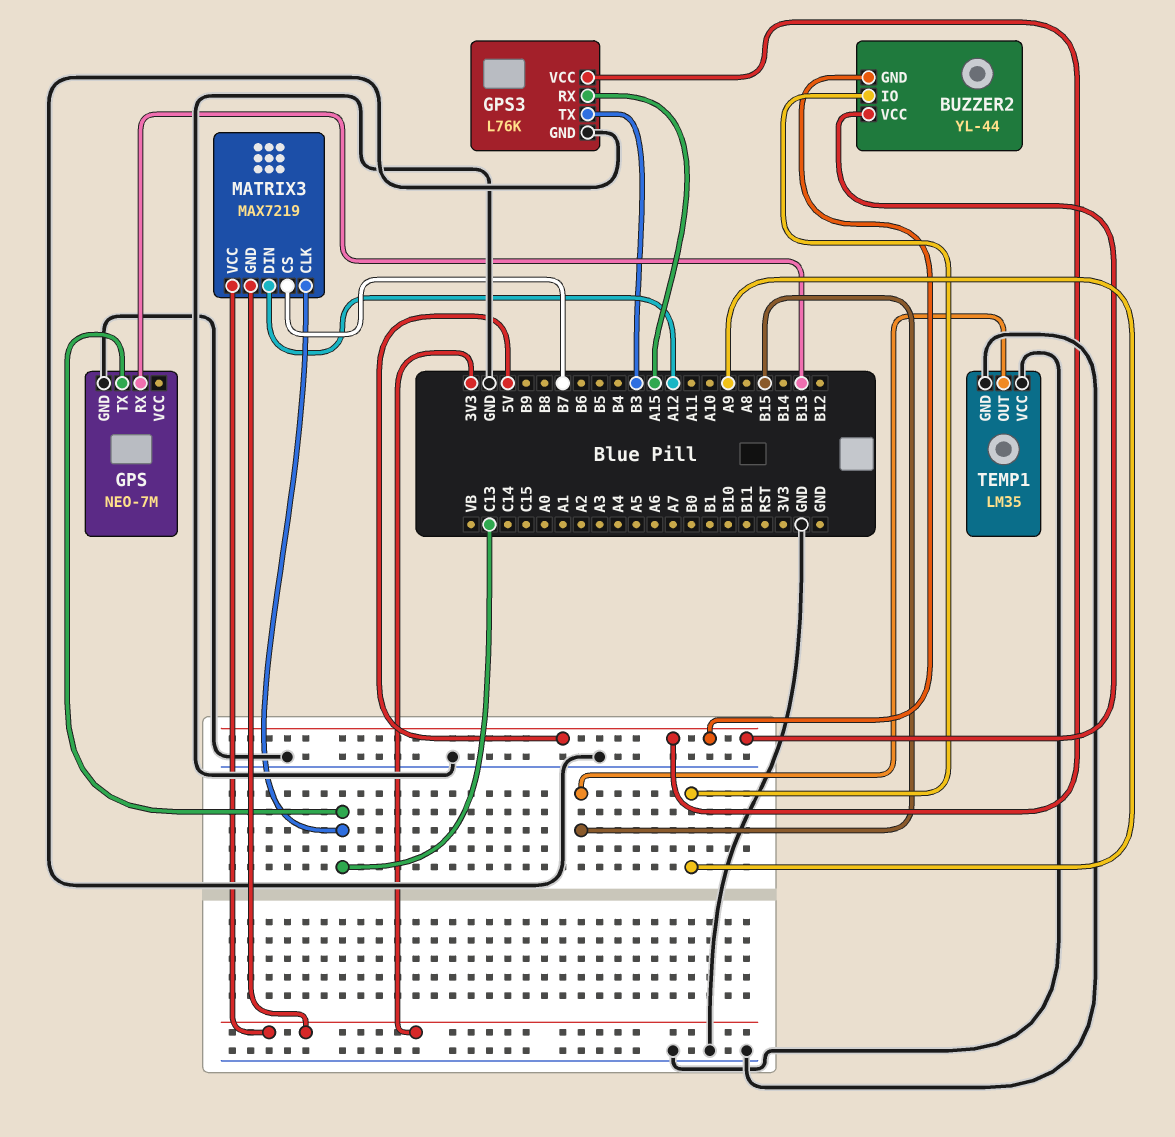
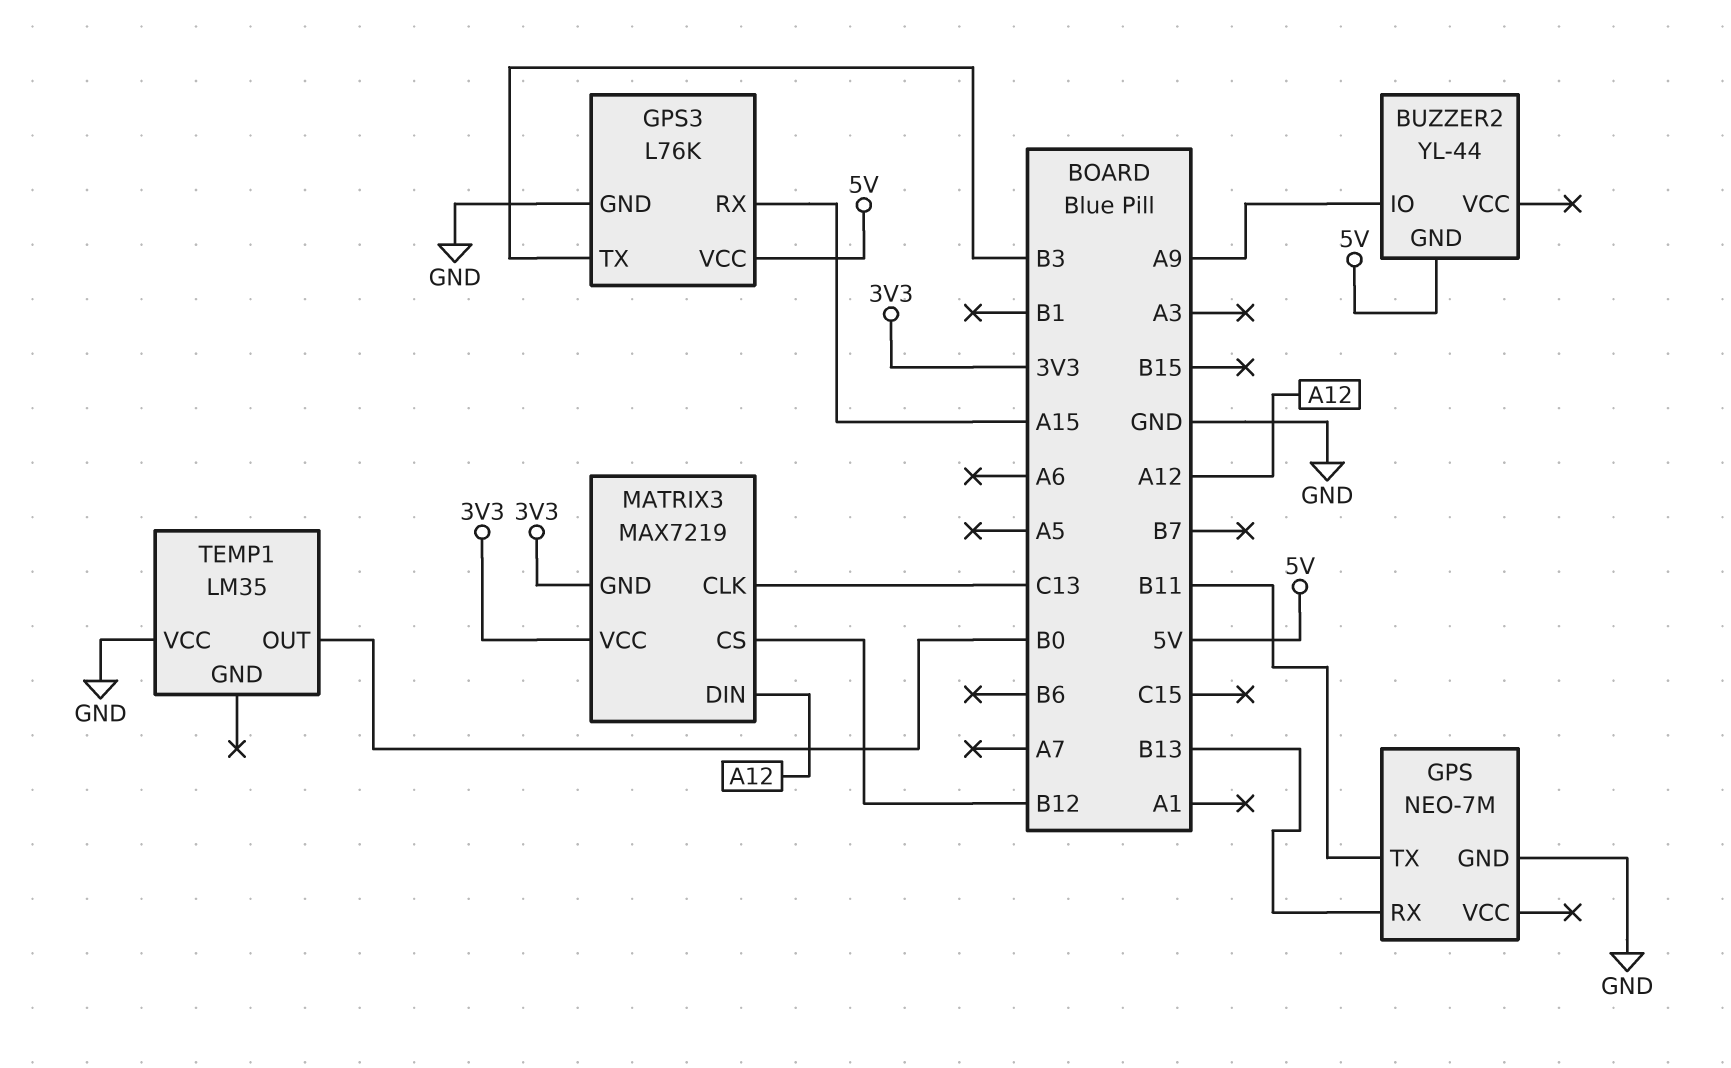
BUZZER2 pin VCC: 5V -> none
GPS pin TX: C13 -> B11
MATRIX3 pin CS: B7 -> B12
TEMP1 pin GND: GND -> none
TEMP1 pin OUT: B15 -> B0

